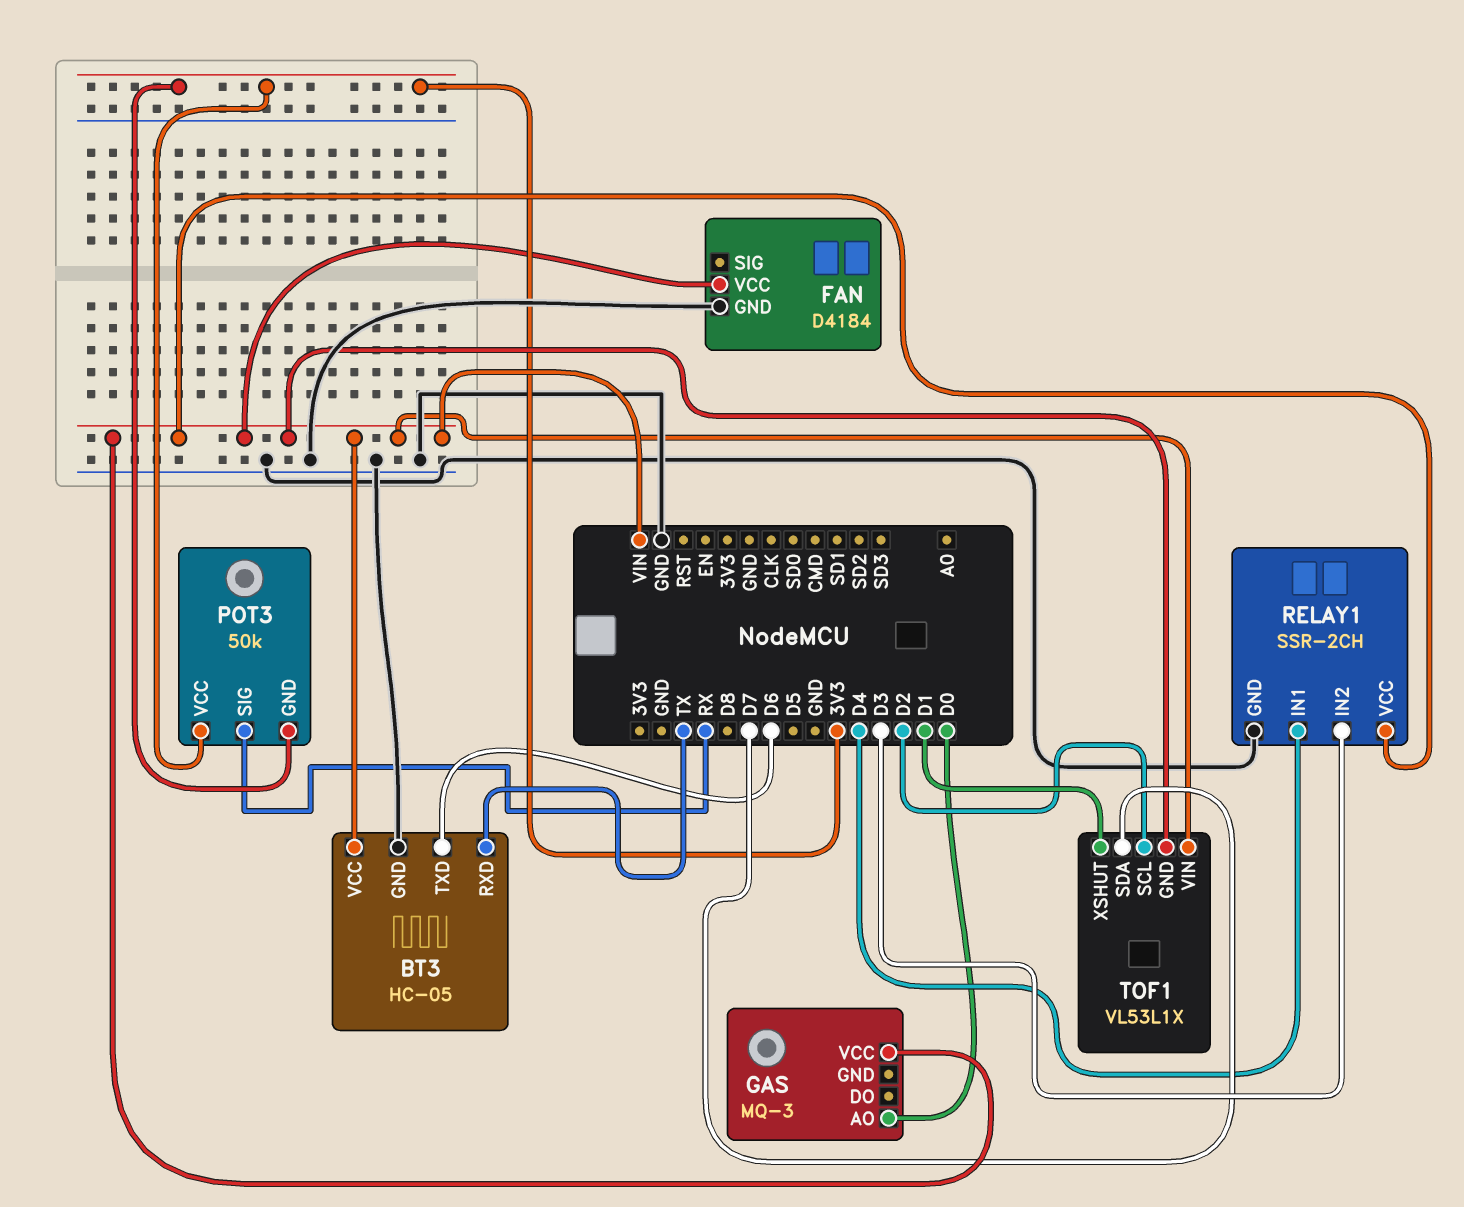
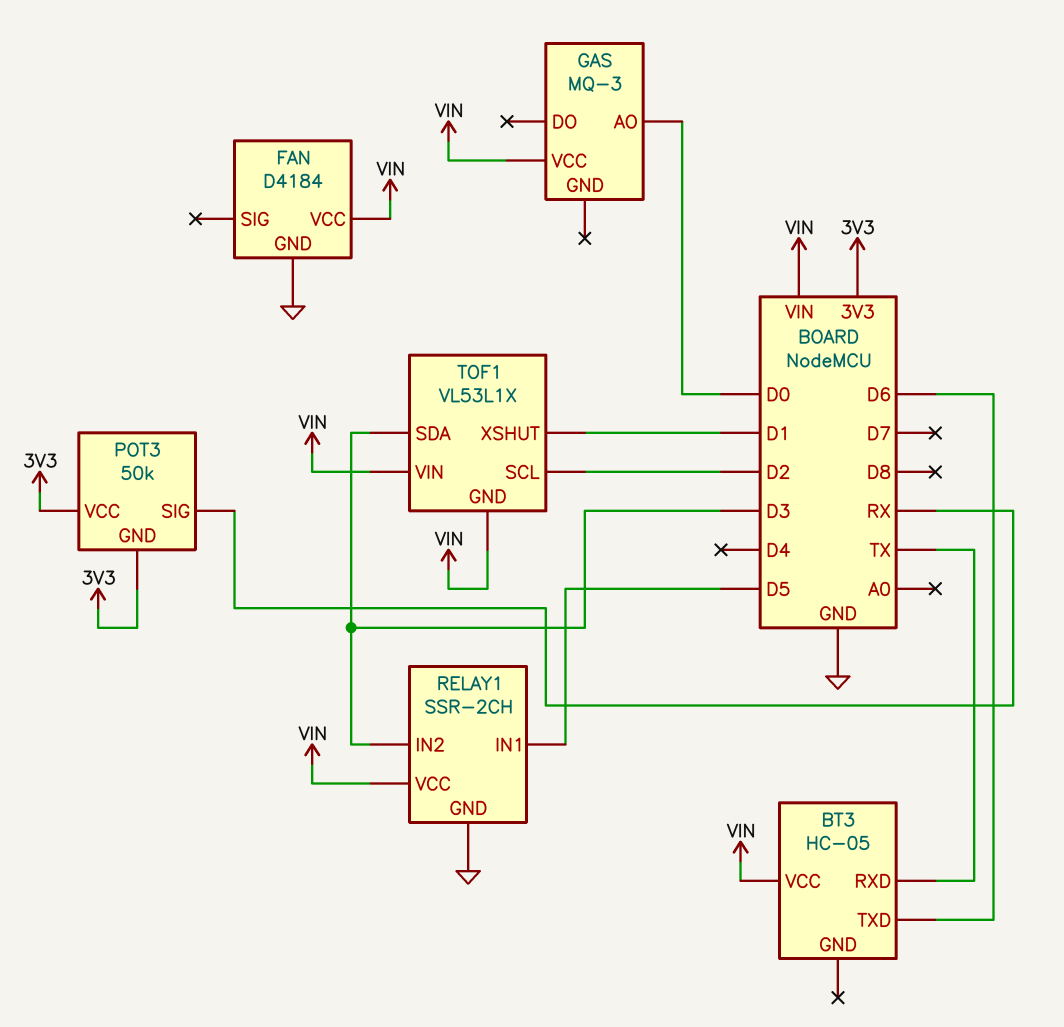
BT3 pin GND: GND -> none
RELAY1 pin IN1: D4 -> D5
TOF1 pin SDA: D7 -> D3

